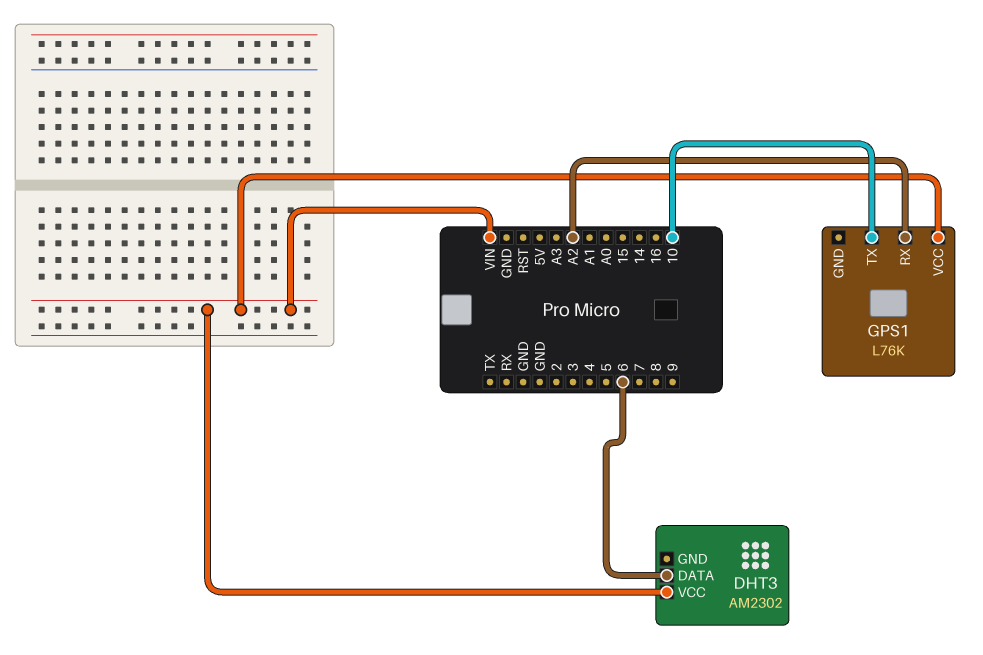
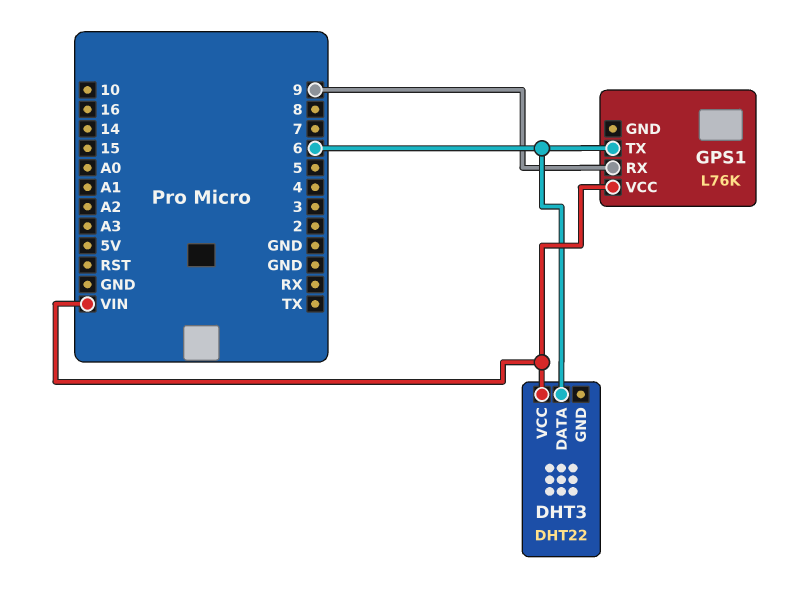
DHT3: AM2302 -> DHT22
GPS1 pin RX: A2 -> 9
GPS1 pin TX: 10 -> 6

